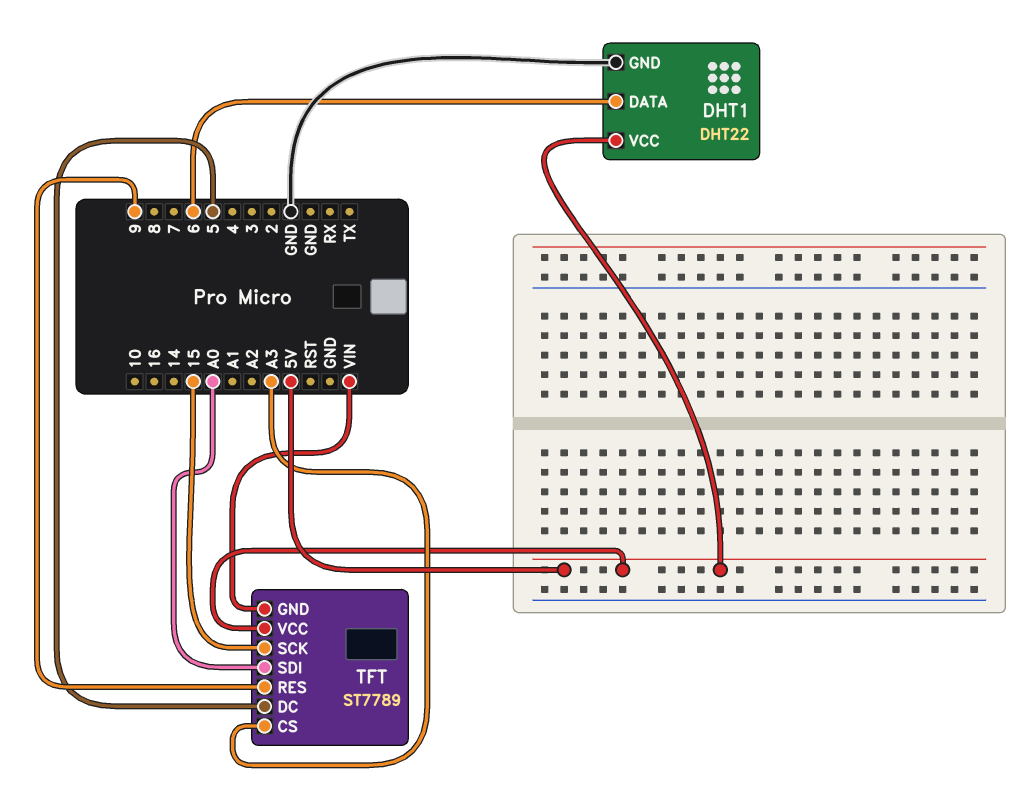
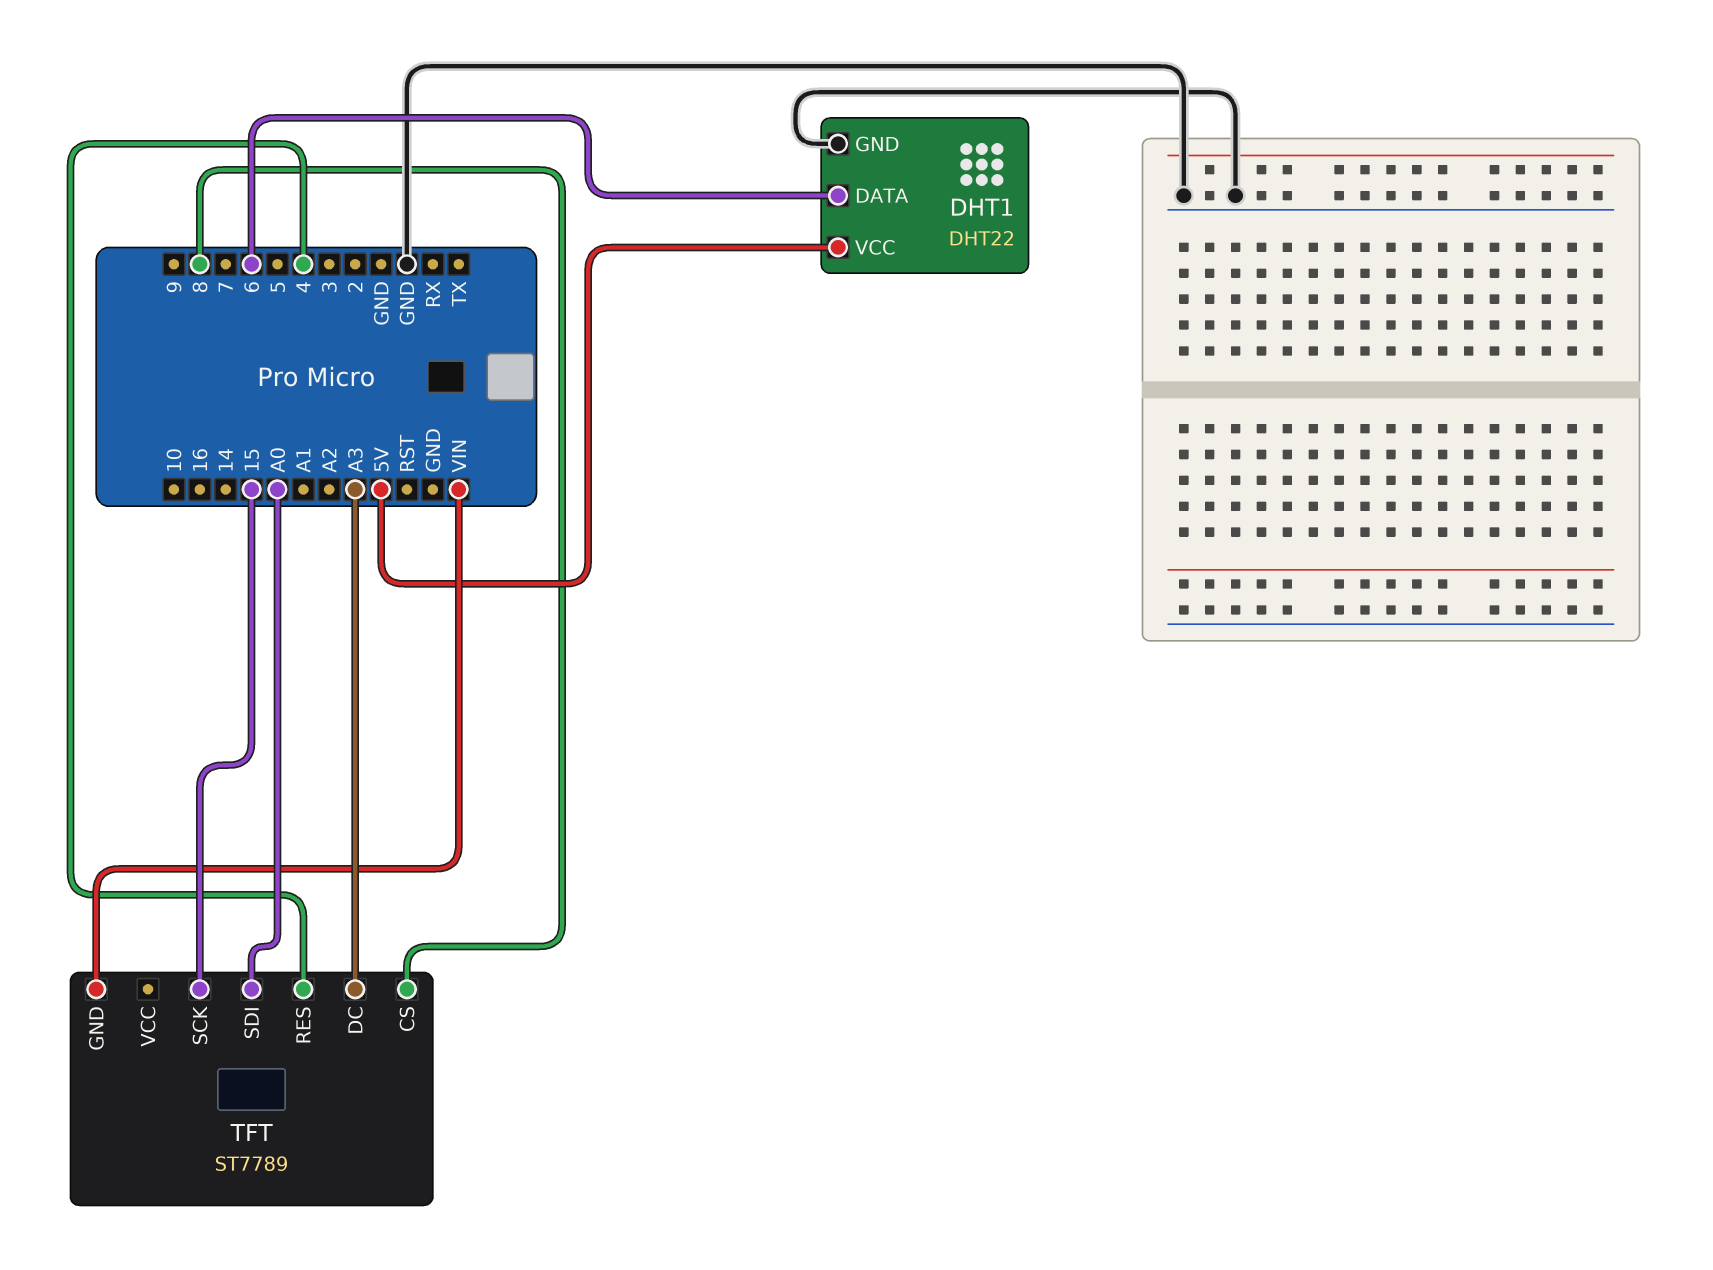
TFT pin CS: A3 -> 8
TFT pin DC: 5 -> A3
TFT pin RES: 9 -> 4
TFT pin VCC: 5V -> none

